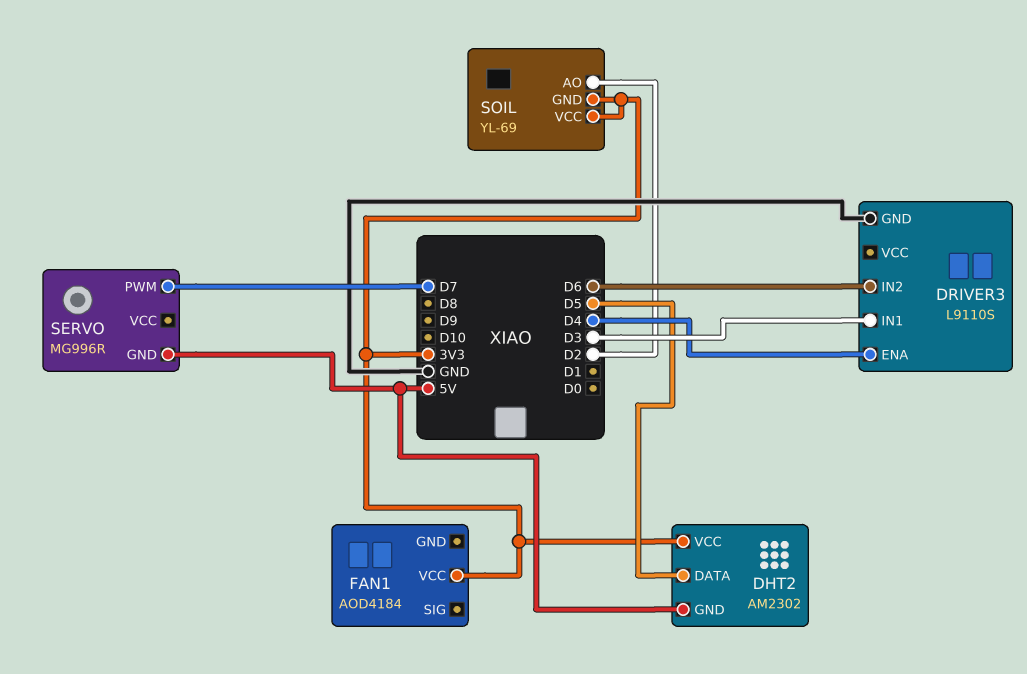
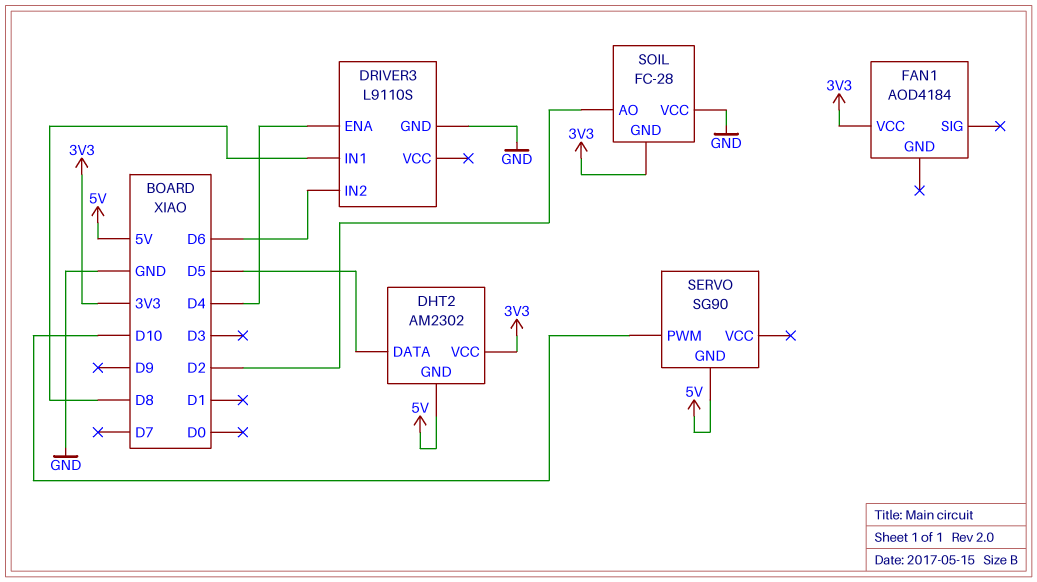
DRIVER3 pin IN1: D3 -> D8
SERVO: MG996R -> SG90
SERVO pin PWM: D7 -> D10
SOIL: YL-69 -> FC-28
SOIL pin VCC: 3V3 -> GND

